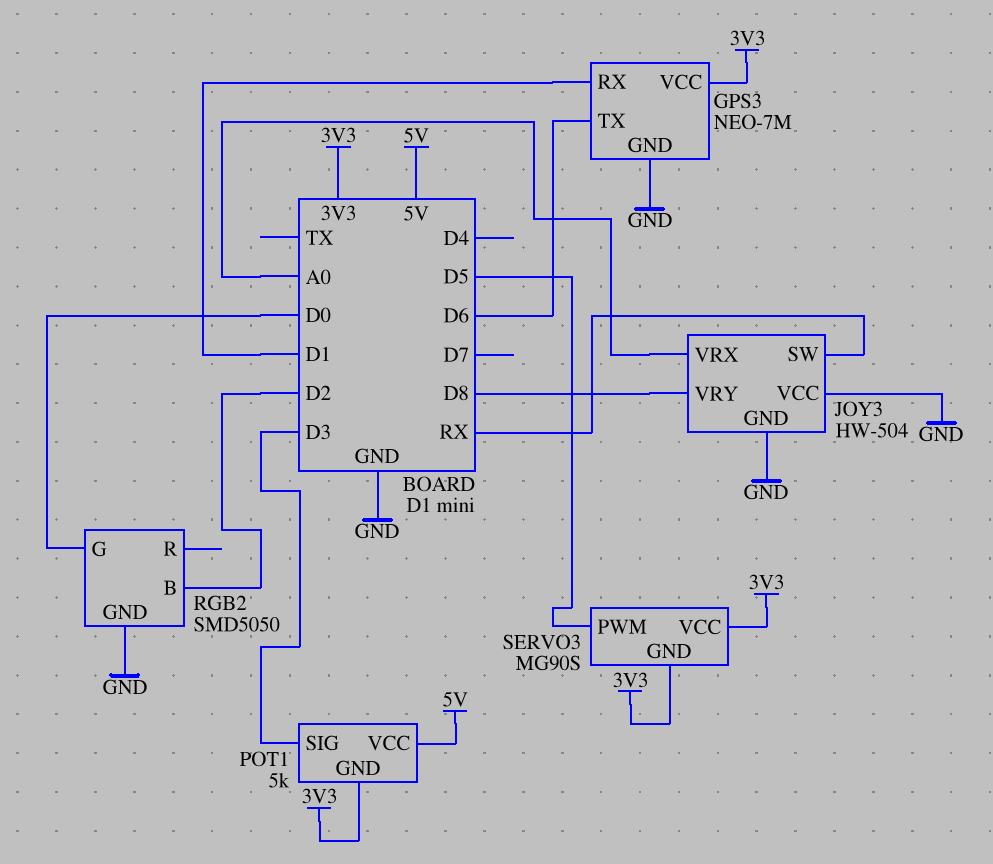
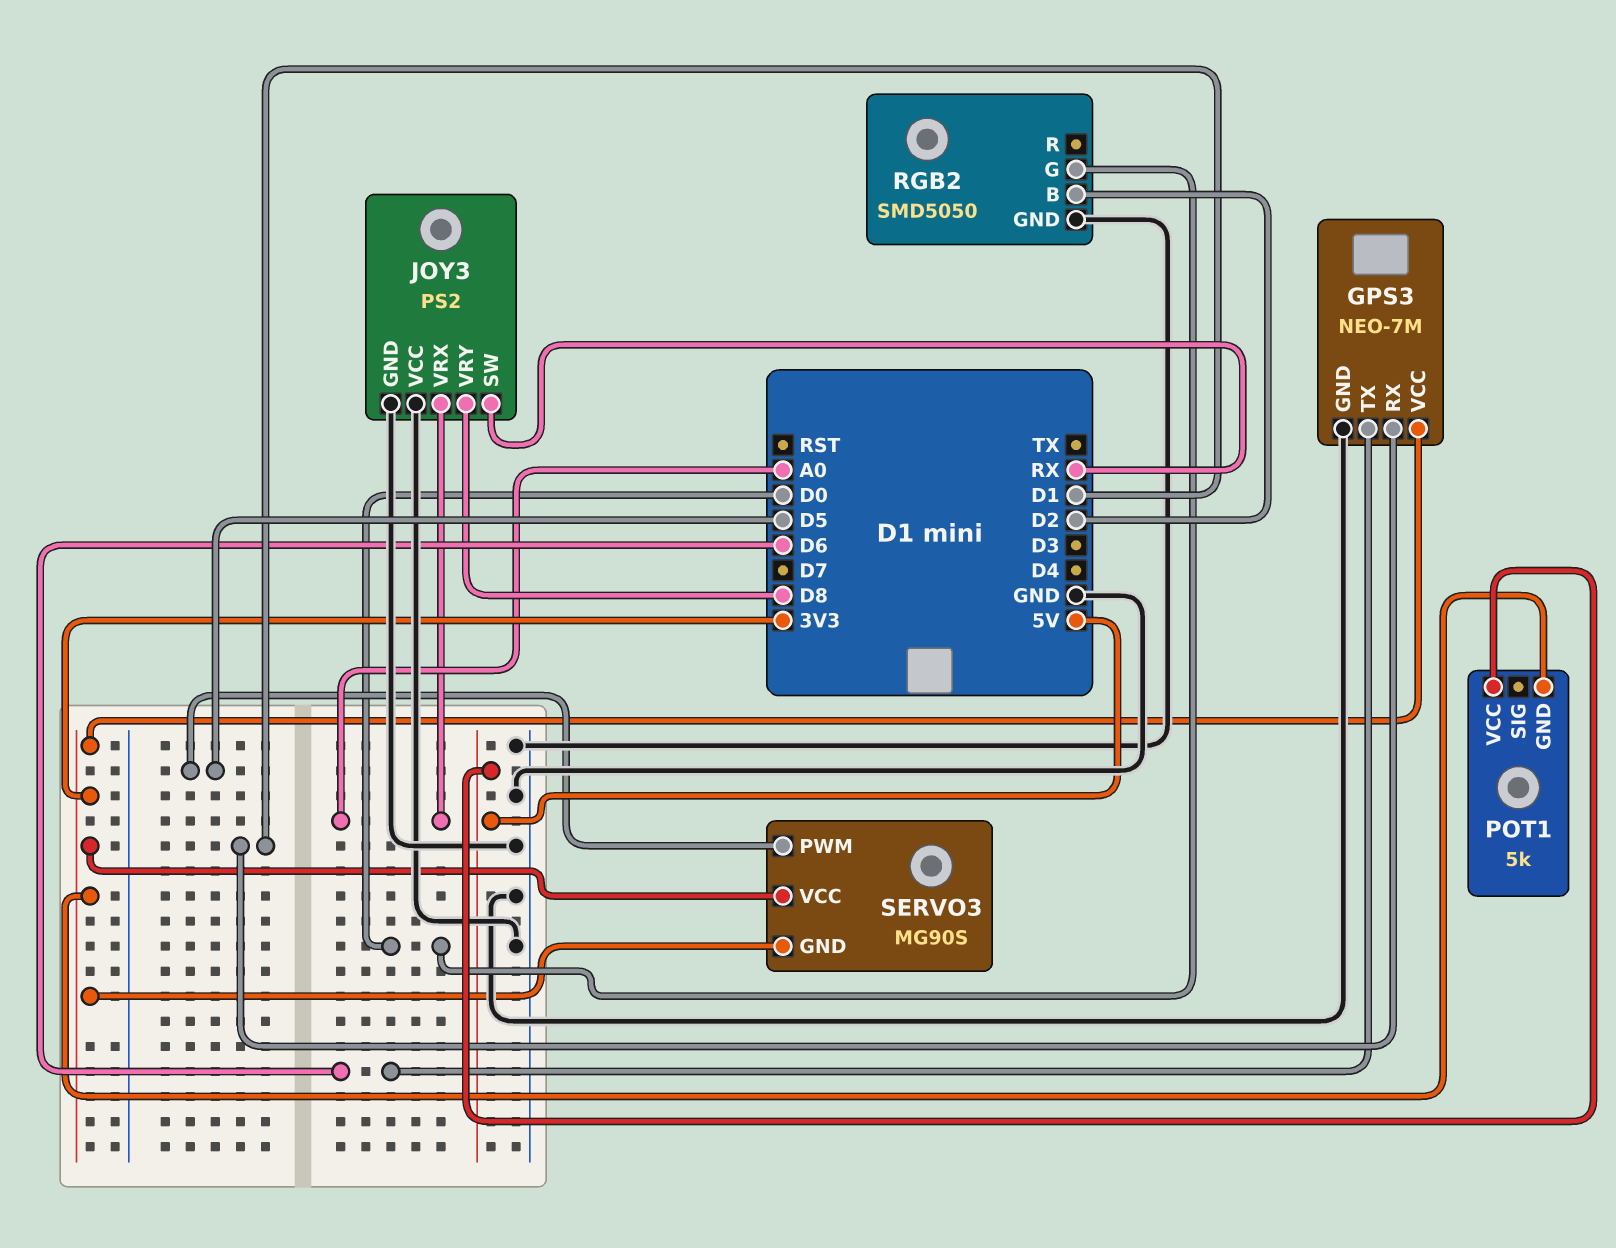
JOY3: HW-504 -> PS2
POT1 pin SIG: D3 -> none

